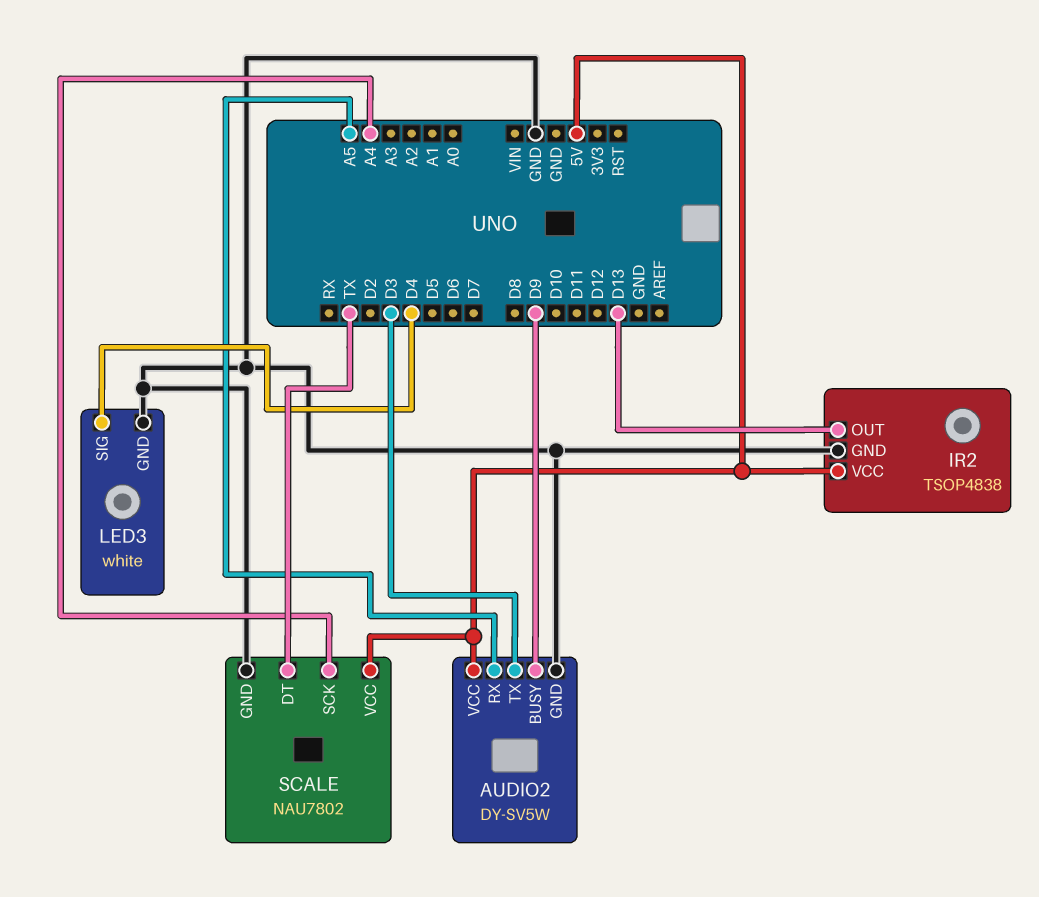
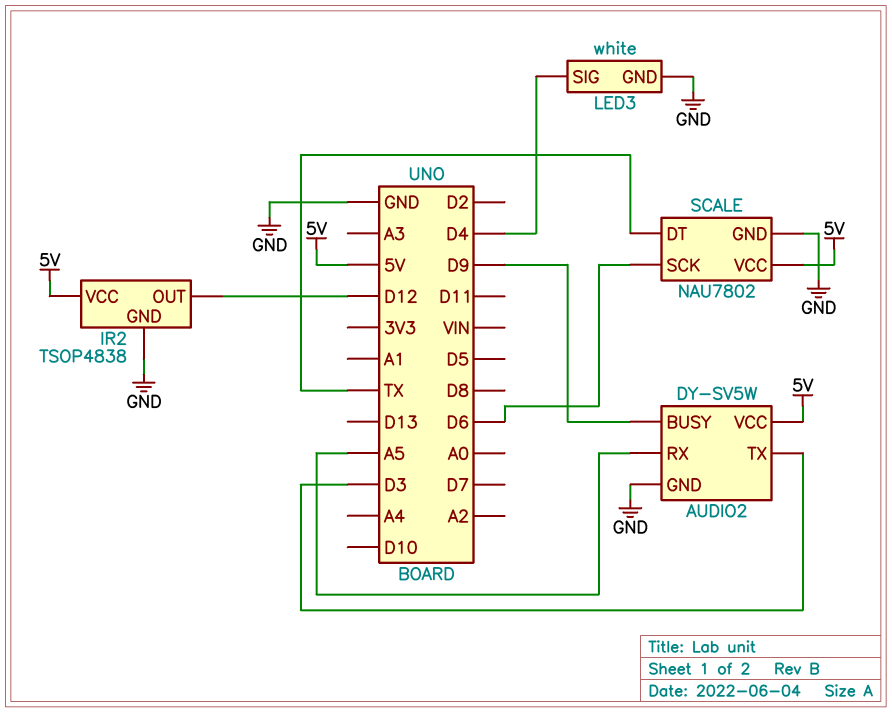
IR2 pin OUT: D13 -> D12
SCALE pin SCK: A4 -> D6

